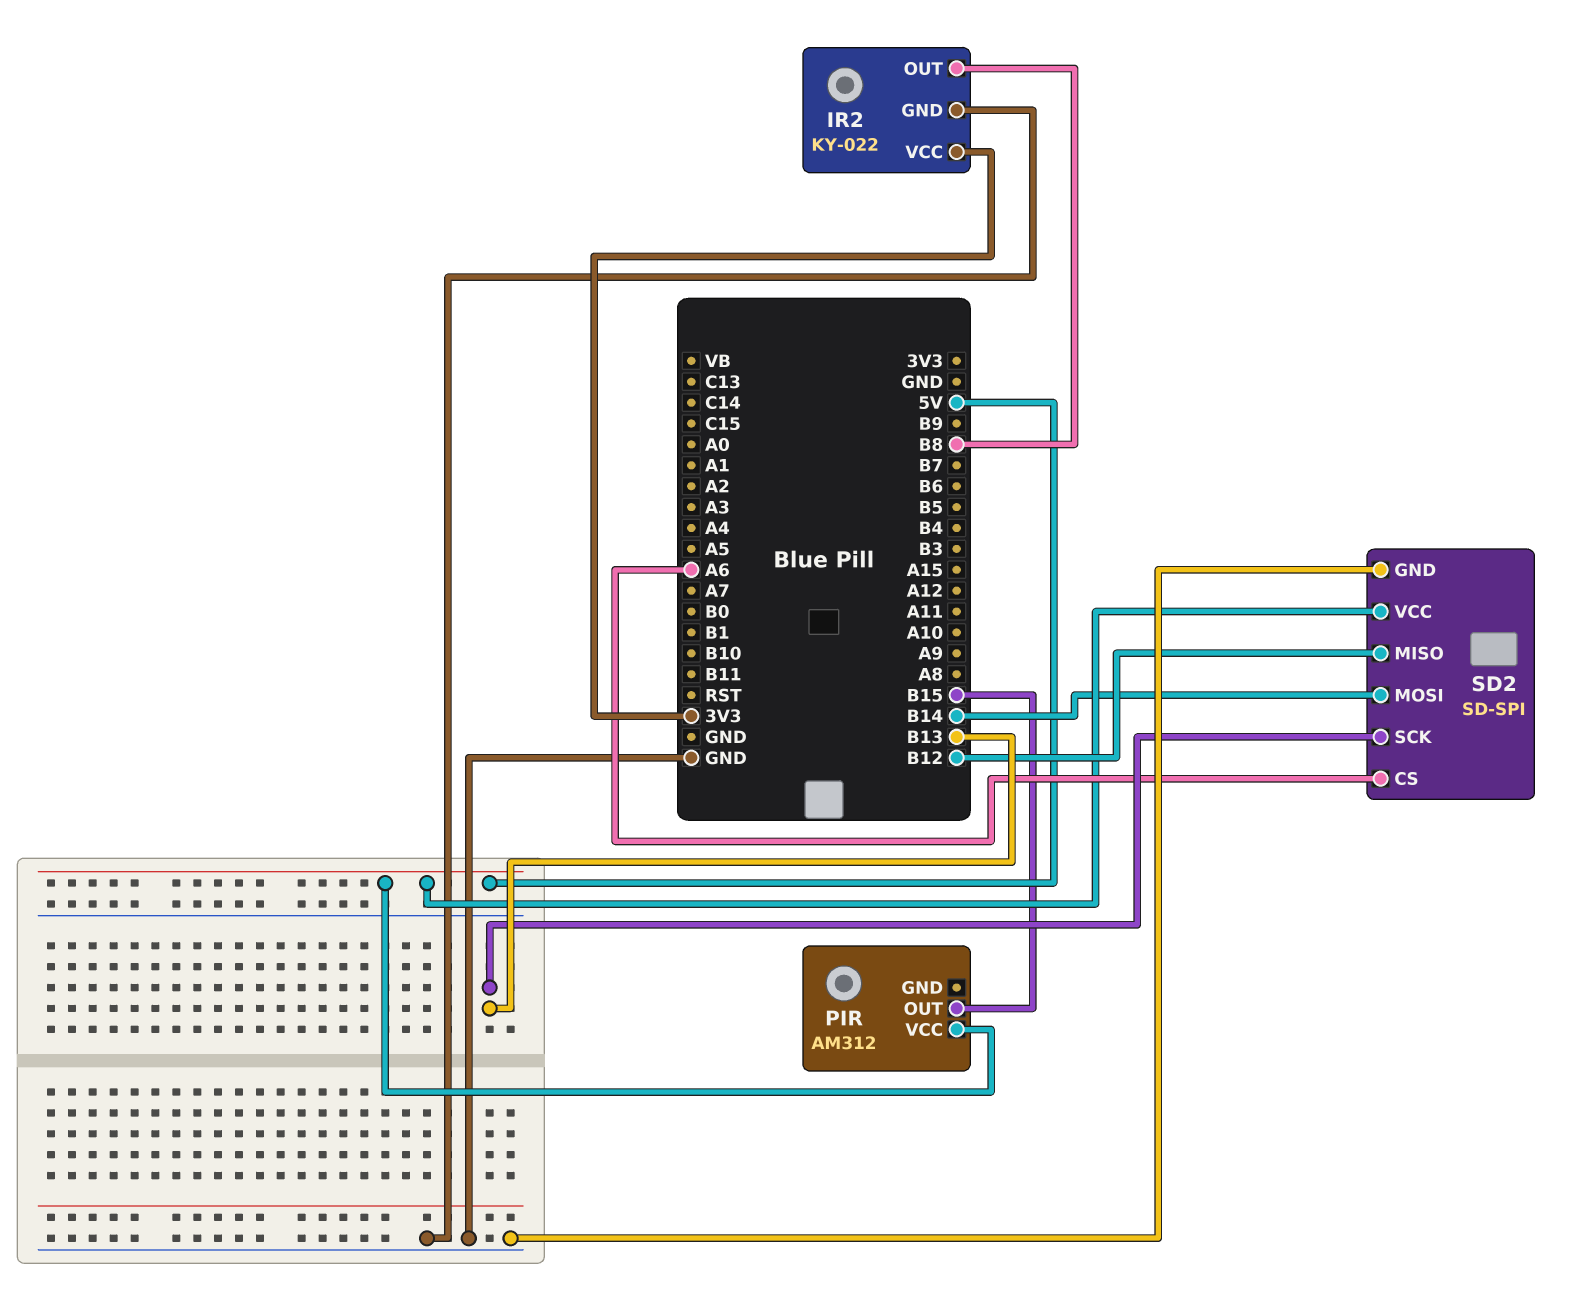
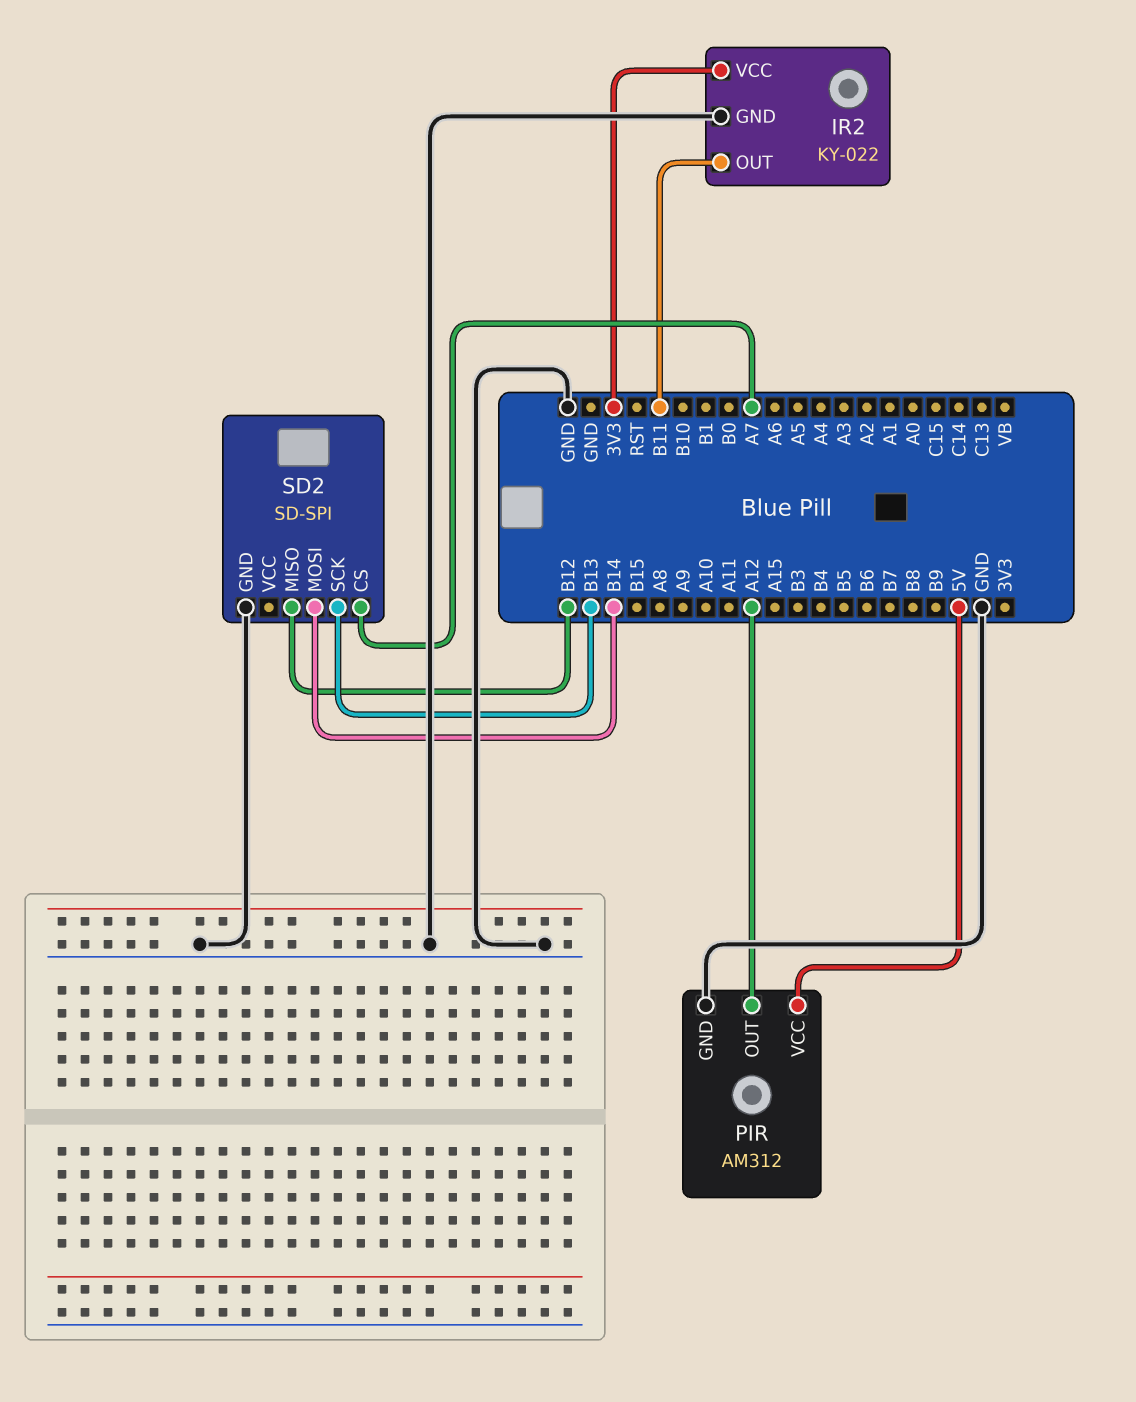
IR2 pin OUT: B8 -> B11
PIR pin GND: none -> GND
PIR pin OUT: B15 -> A12
SD2 pin CS: A6 -> A7
SD2 pin VCC: 5V -> none

